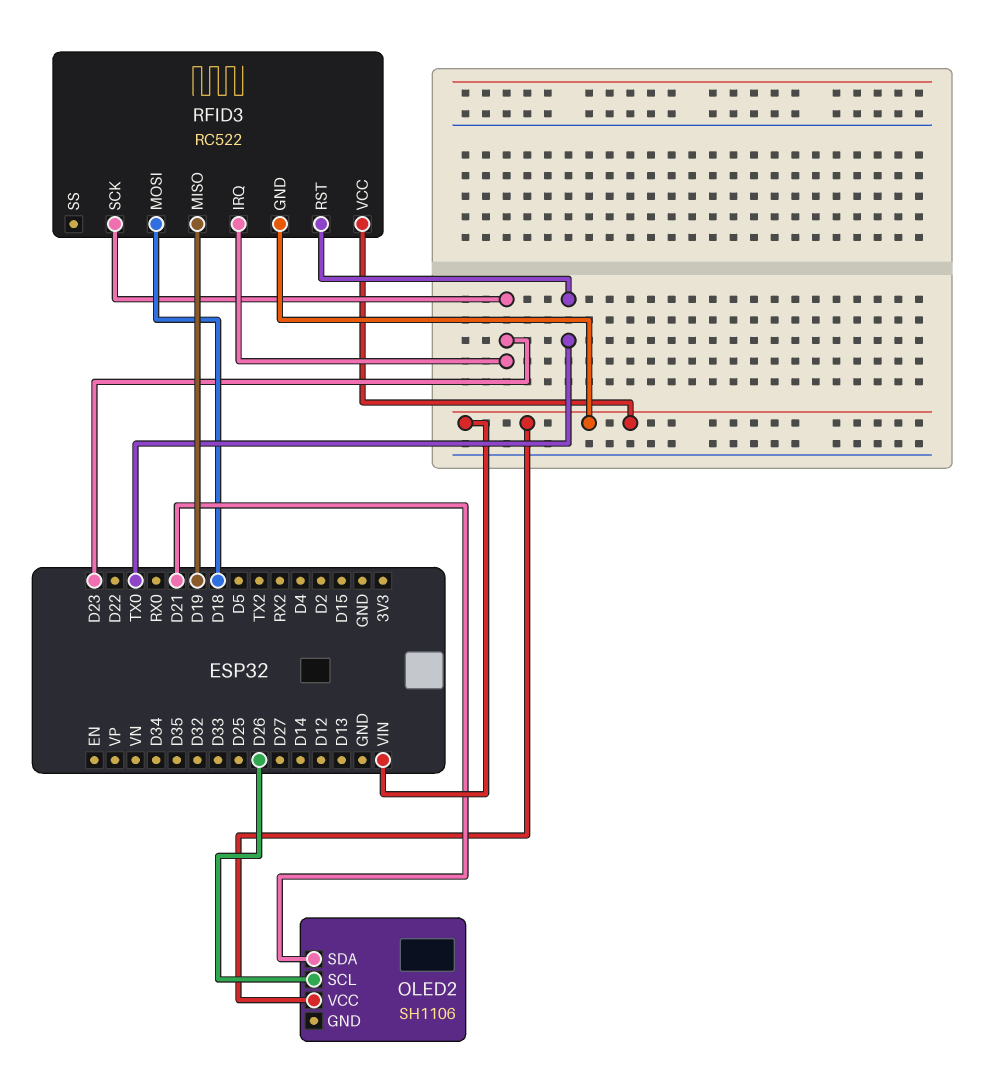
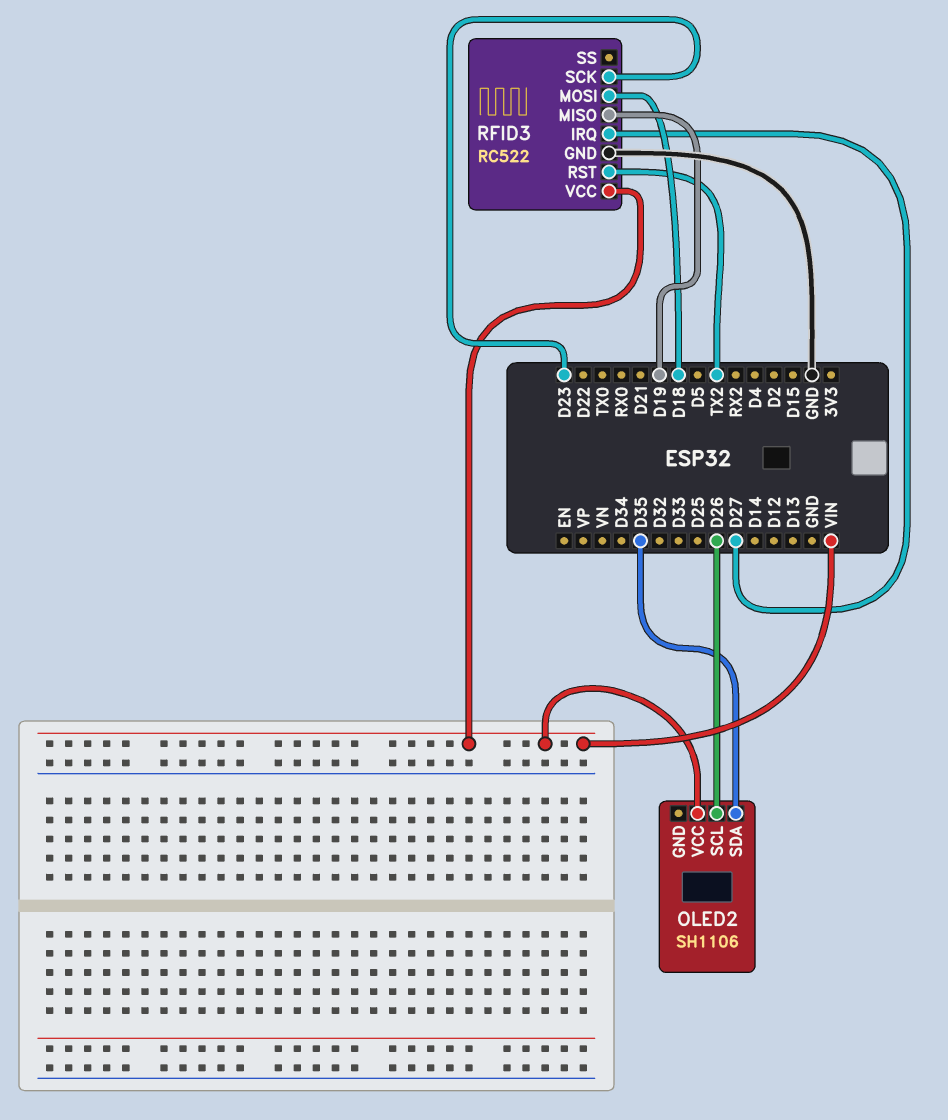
OLED2 pin SDA: D21 -> D35
RFID3 pin GND: VIN -> GND
RFID3 pin IRQ: D23 -> D27
RFID3 pin RST: TX0 -> TX2

